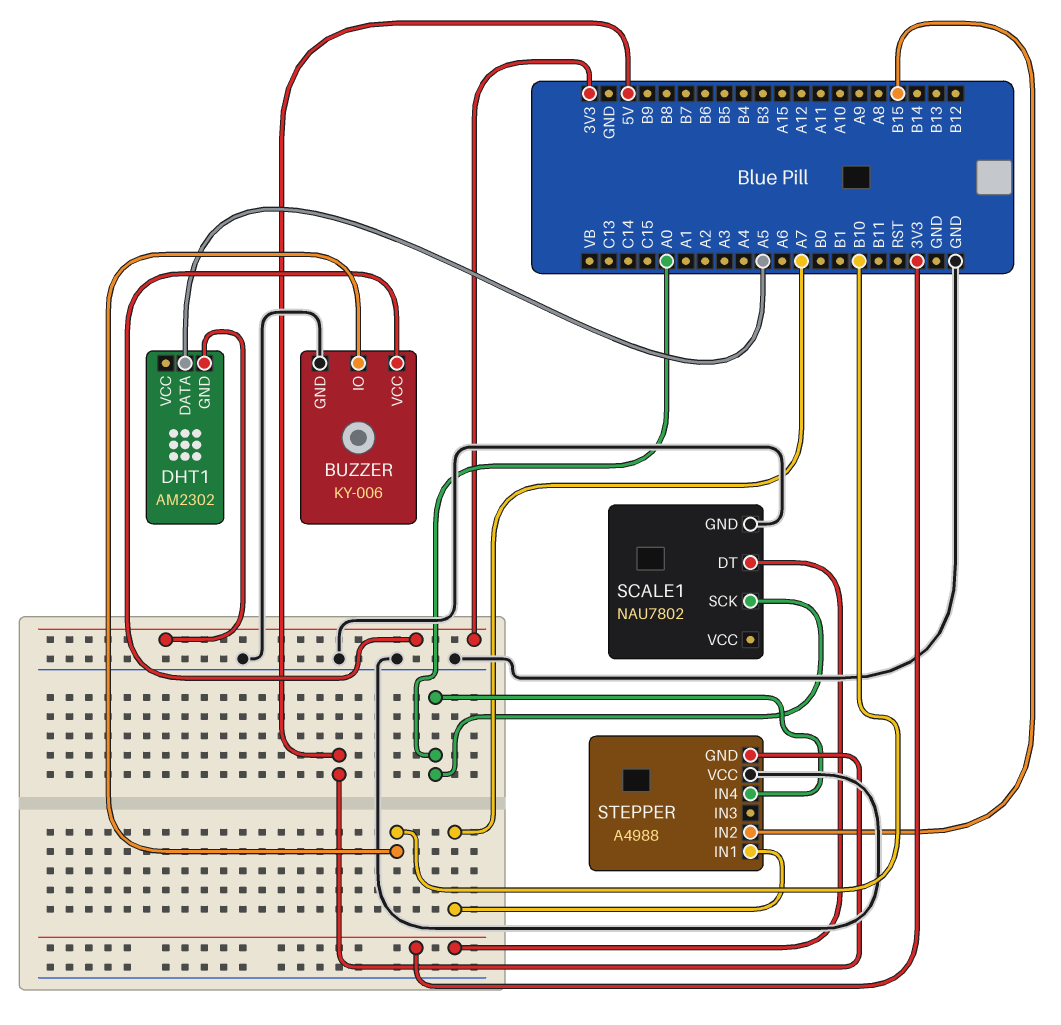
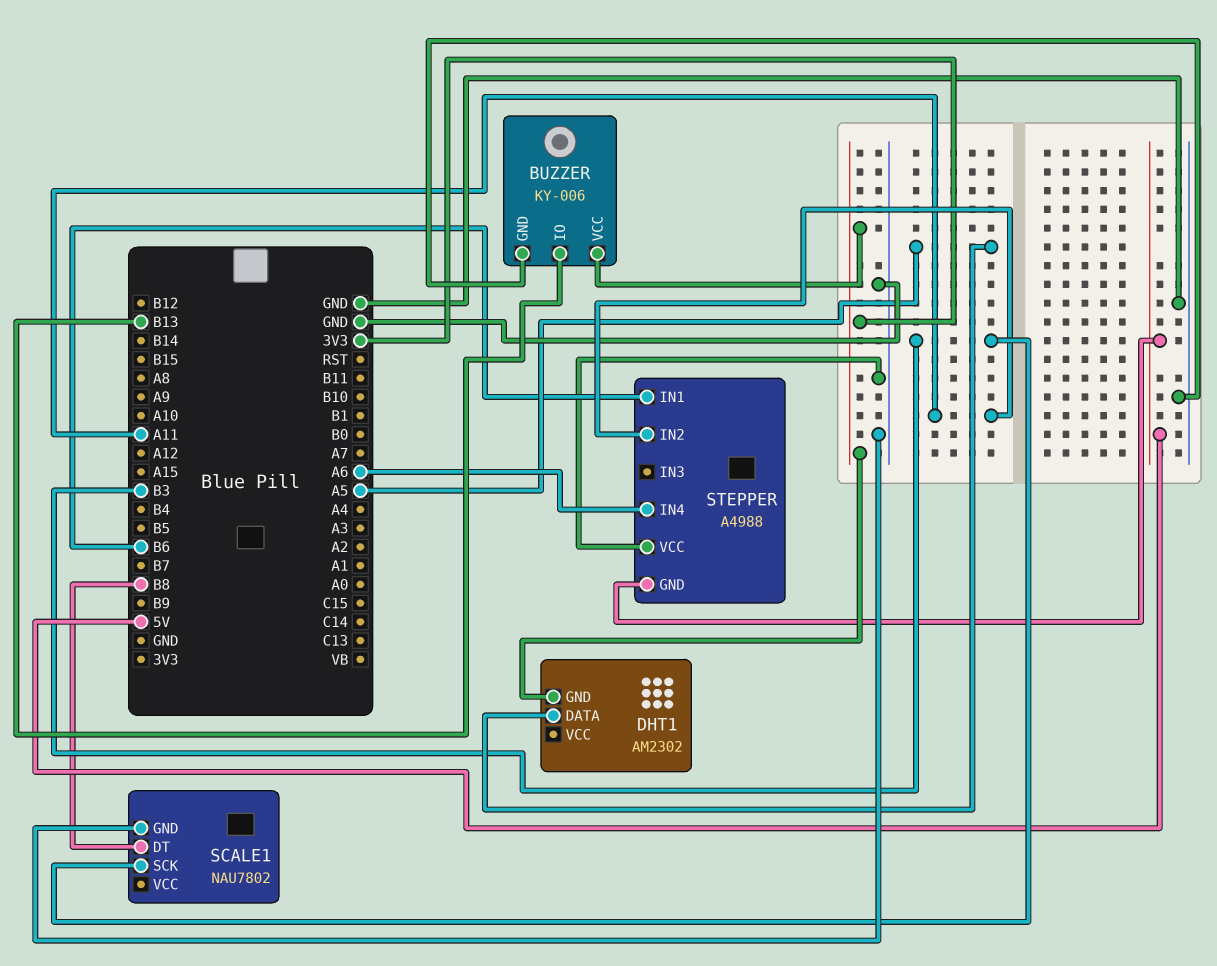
BUZZER pin IO: B10 -> B13
SCALE1 pin DT: 3V3 -> B8
SCALE1 pin SCK: A0 -> B3
STEPPER pin IN1: A7 -> B6
STEPPER pin IN2: B15 -> A11
STEPPER pin IN4: A0 -> A6

